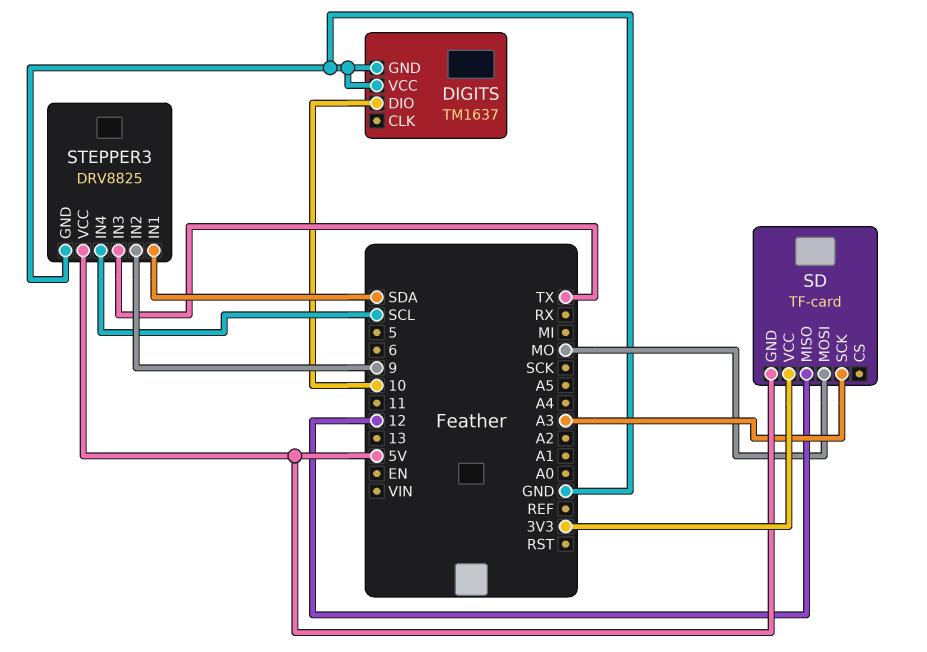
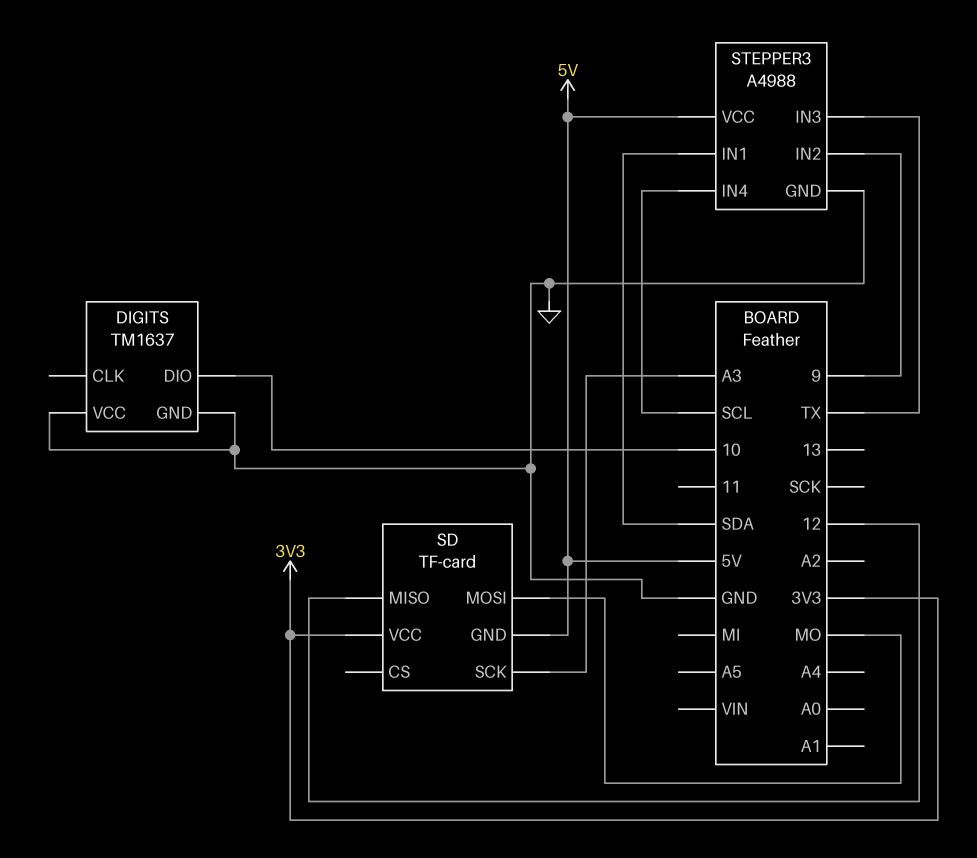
STEPPER3: DRV8825 -> A4988

